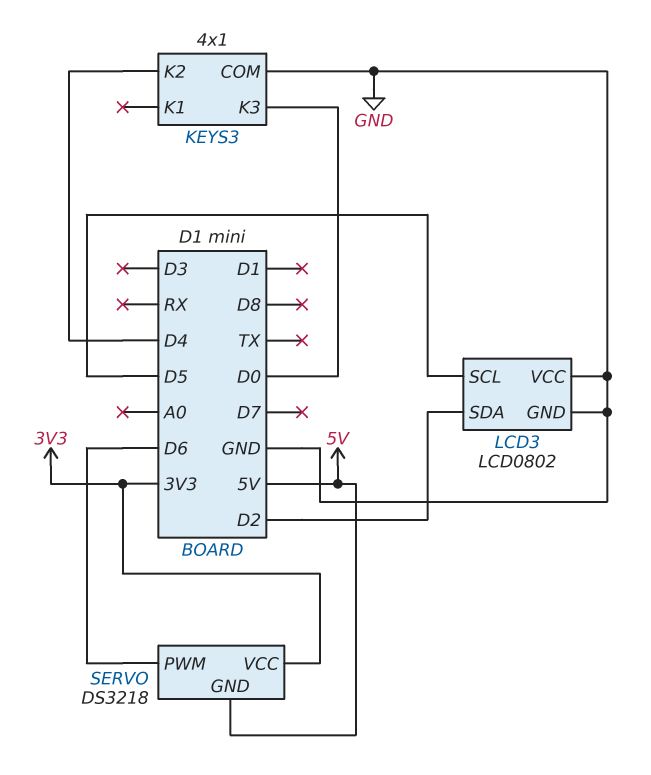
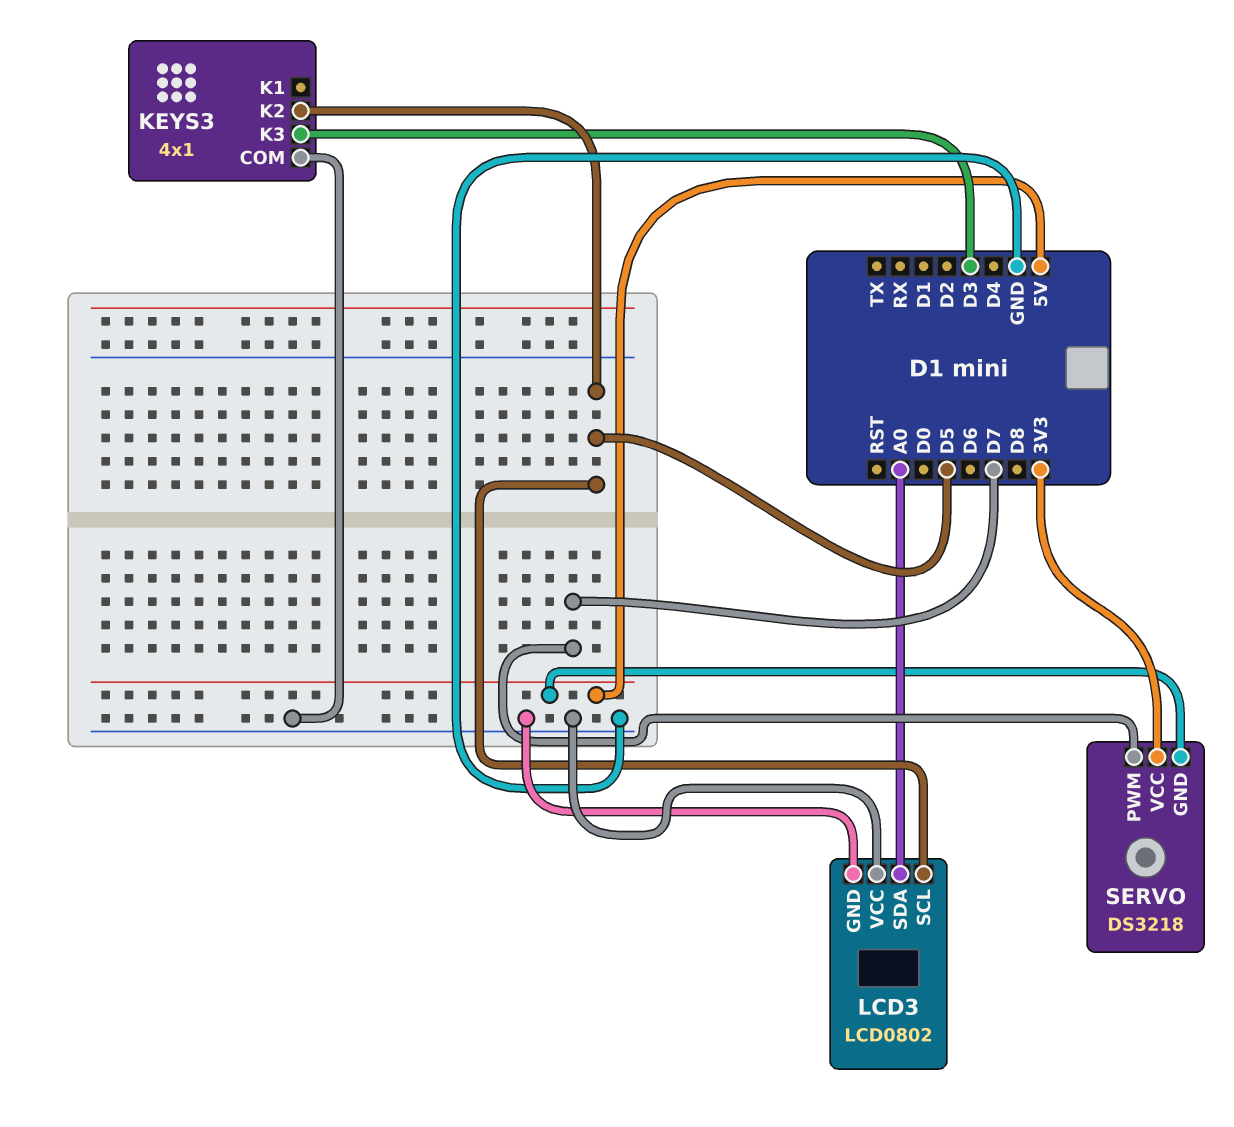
KEYS3 pin K2: D4 -> D5
KEYS3 pin K3: D0 -> D3
LCD3 pin SDA: D2 -> A0
SERVO pin PWM: D6 -> D7

